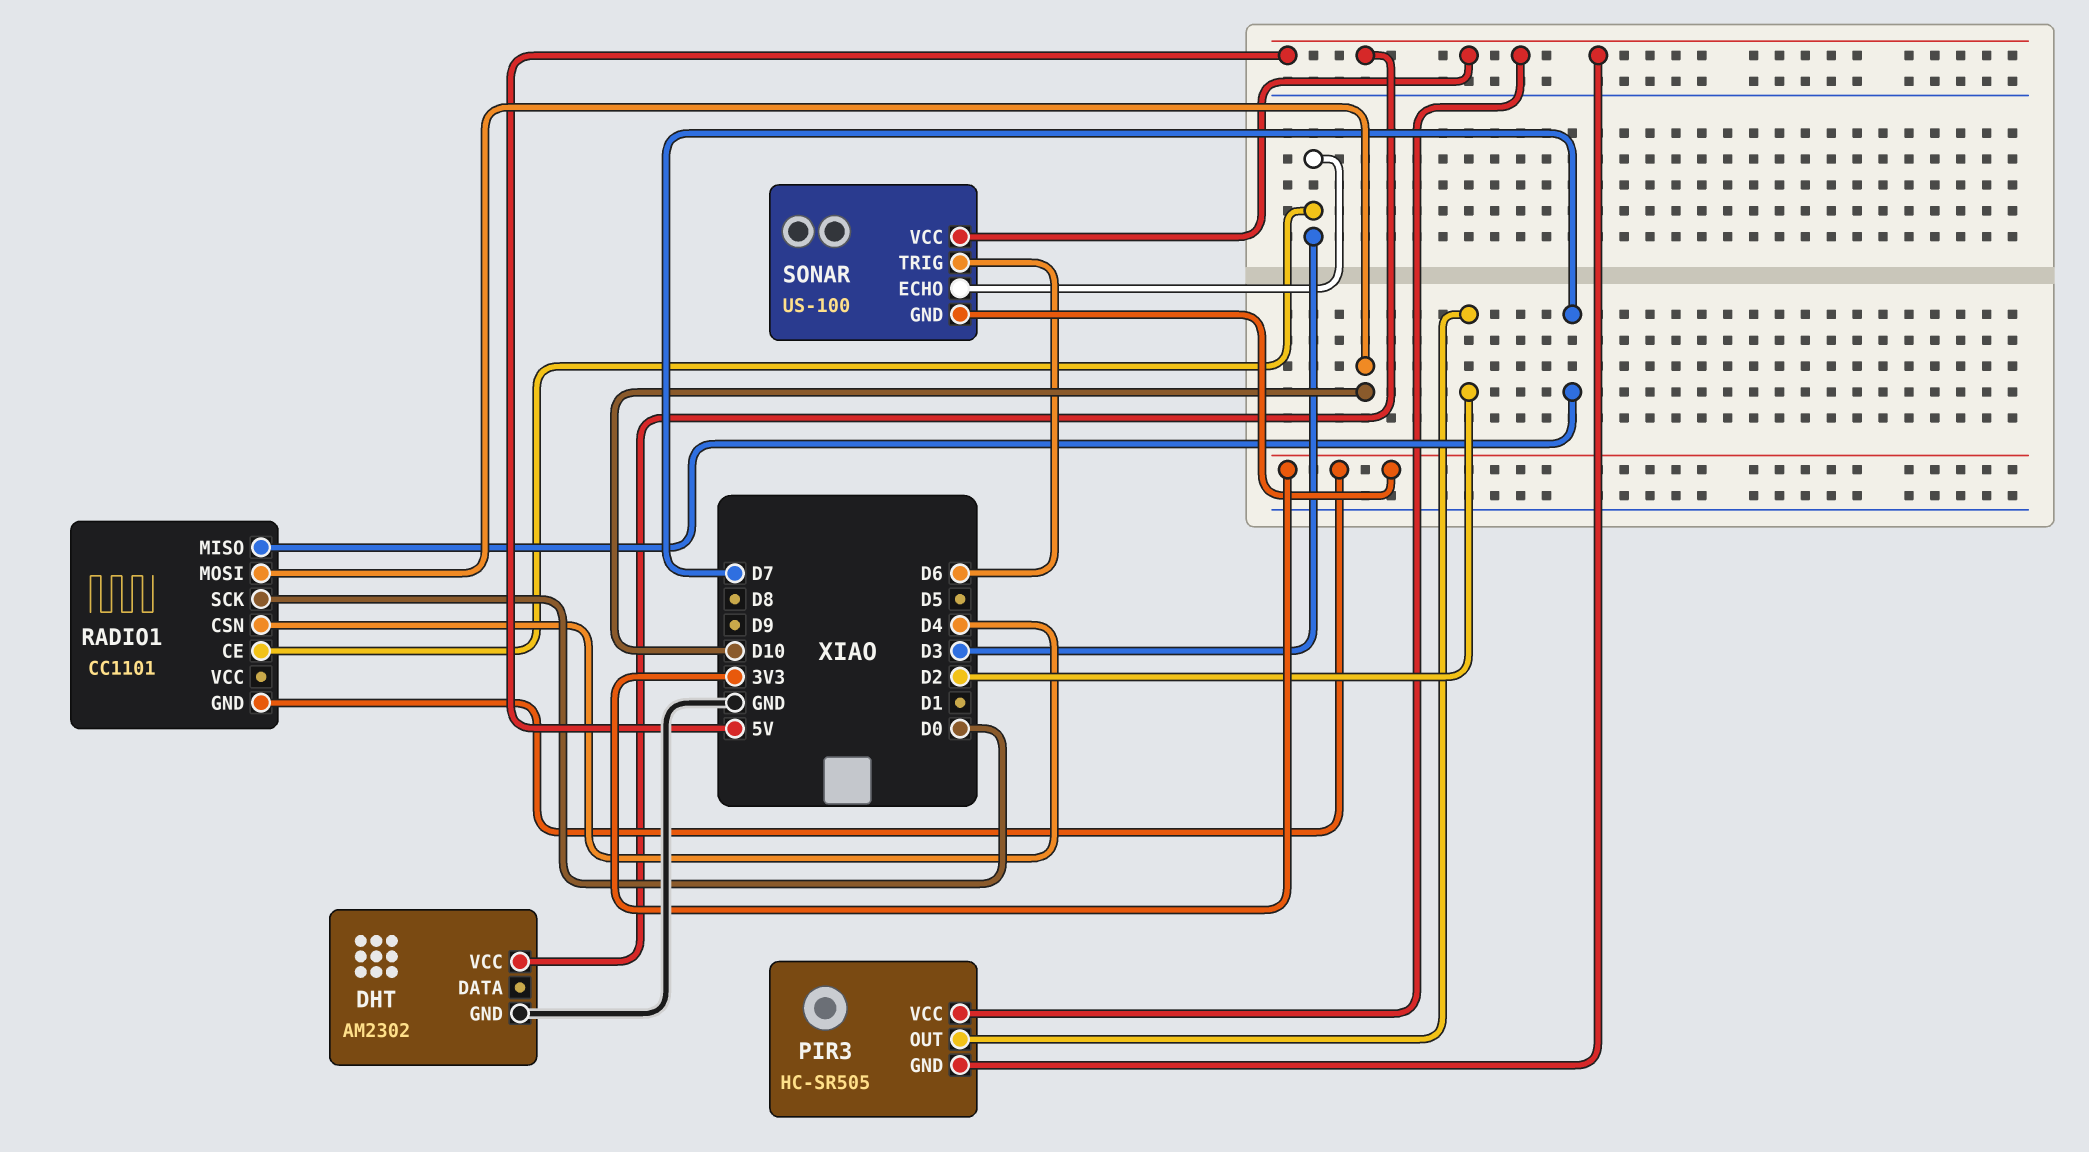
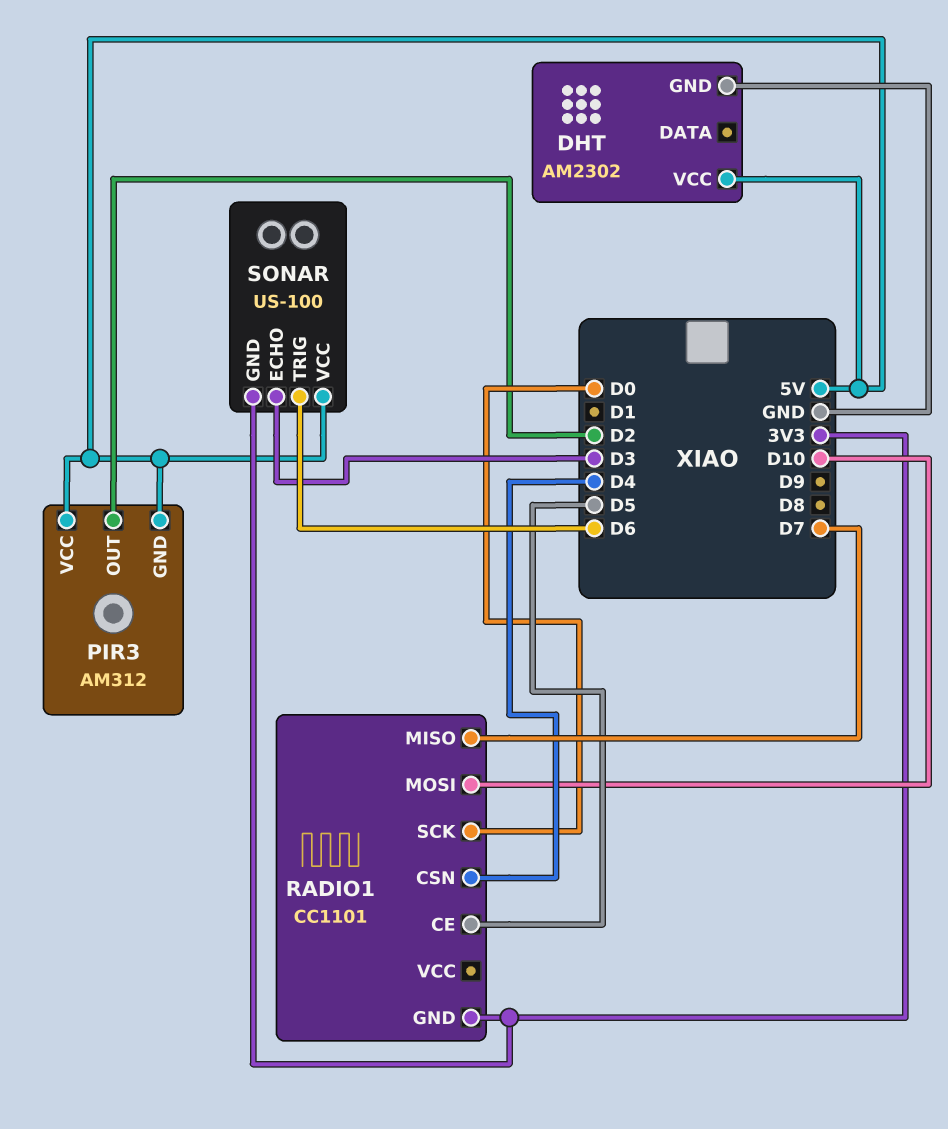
PIR3: HC-SR505 -> AM312
RADIO1 pin CE: D3 -> D5

